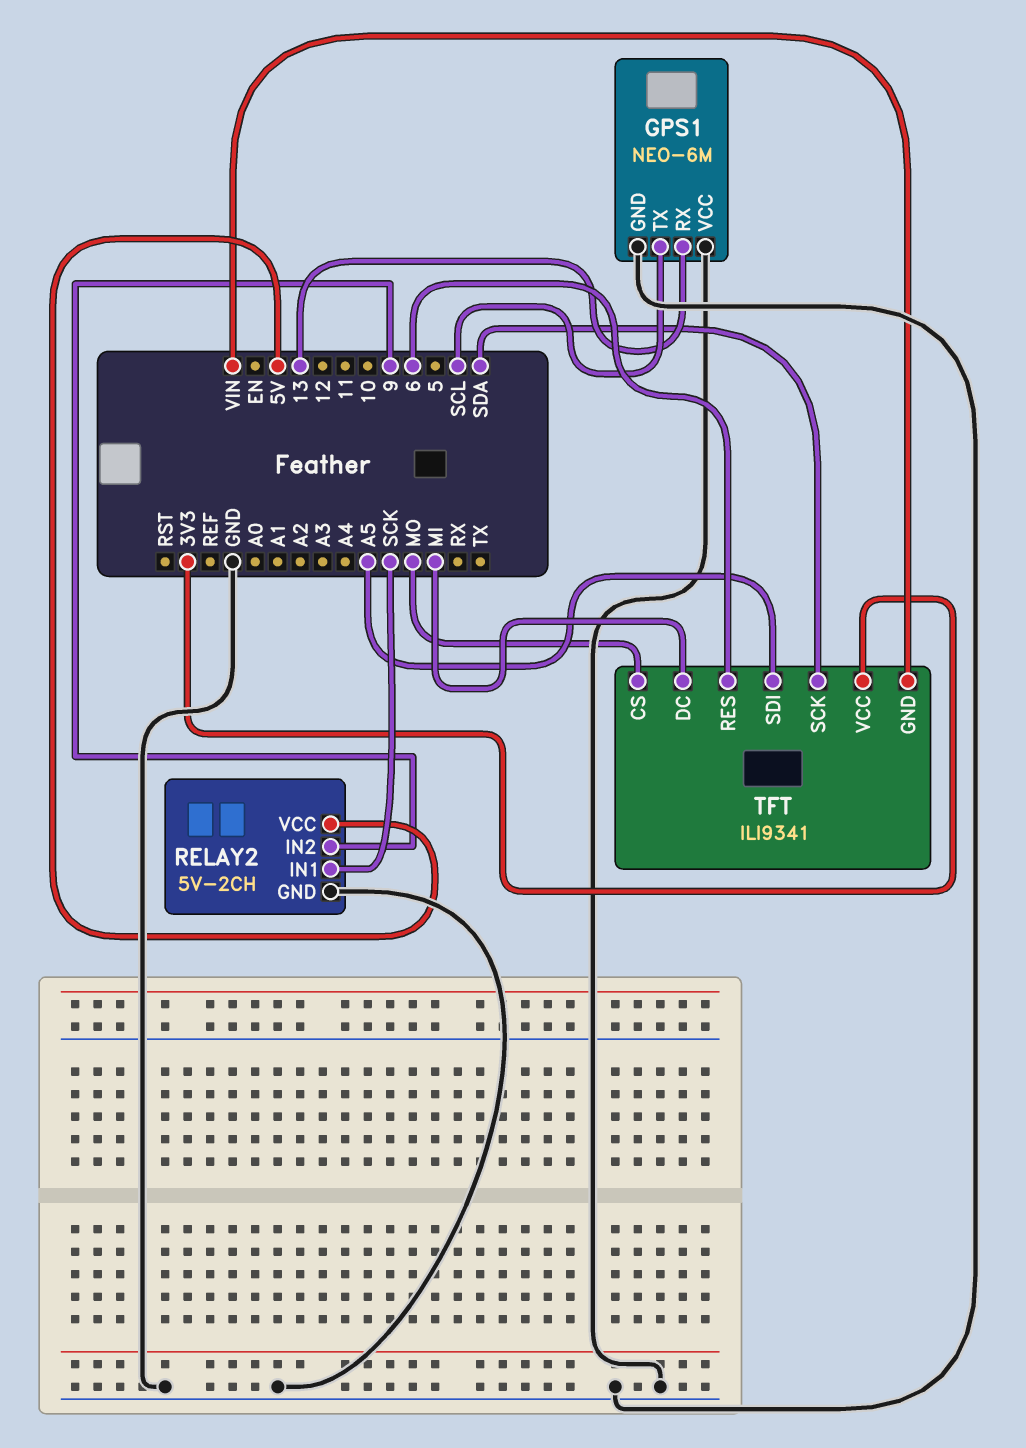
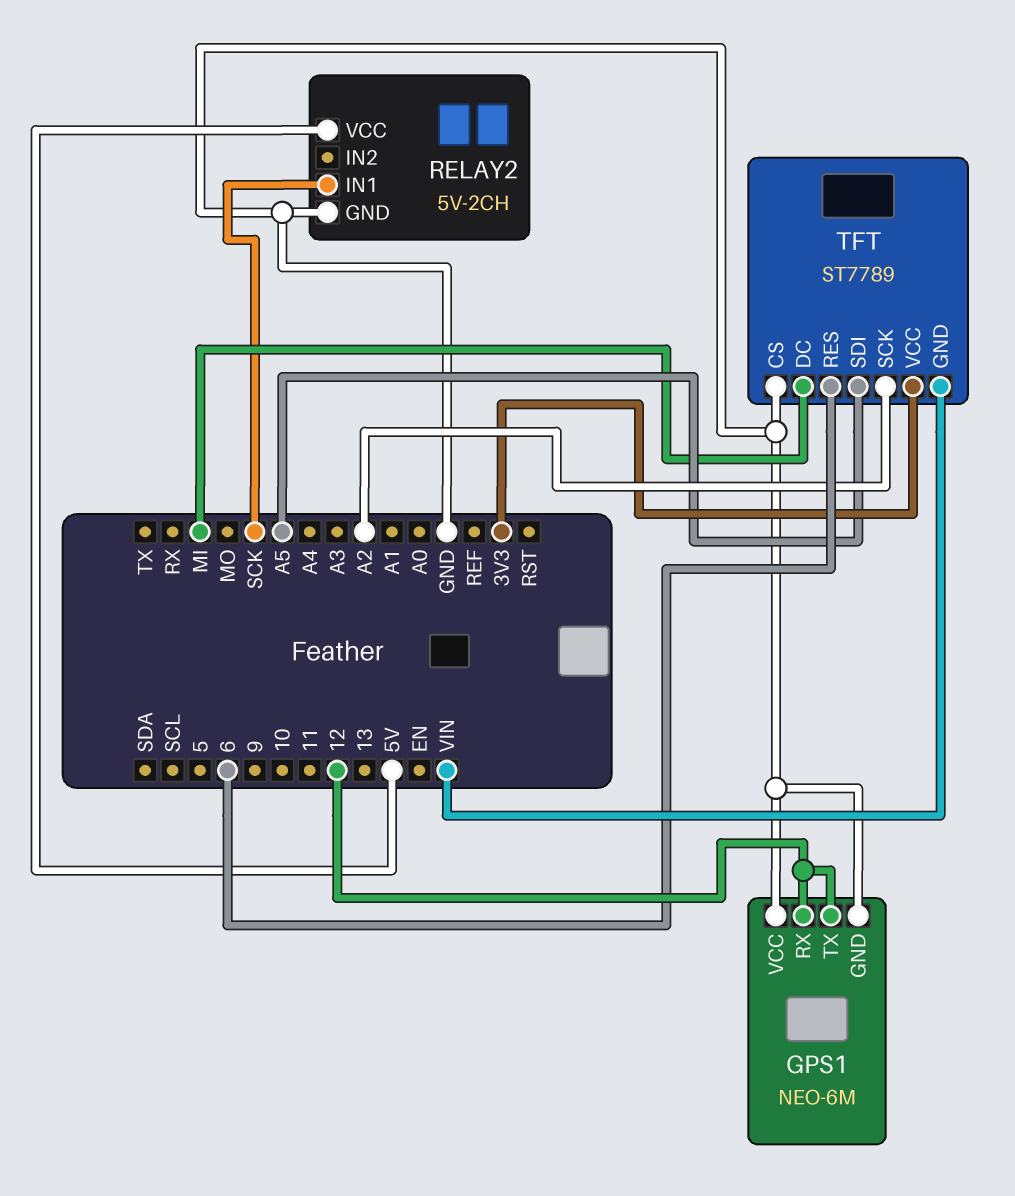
GPS1 pin RX: 13 -> 12
GPS1 pin TX: SCL -> 12
RELAY2 pin IN2: 9 -> none
TFT: ILI9341 -> ST7789
TFT pin CS: MO -> GND
TFT pin SCK: SDA -> A2

